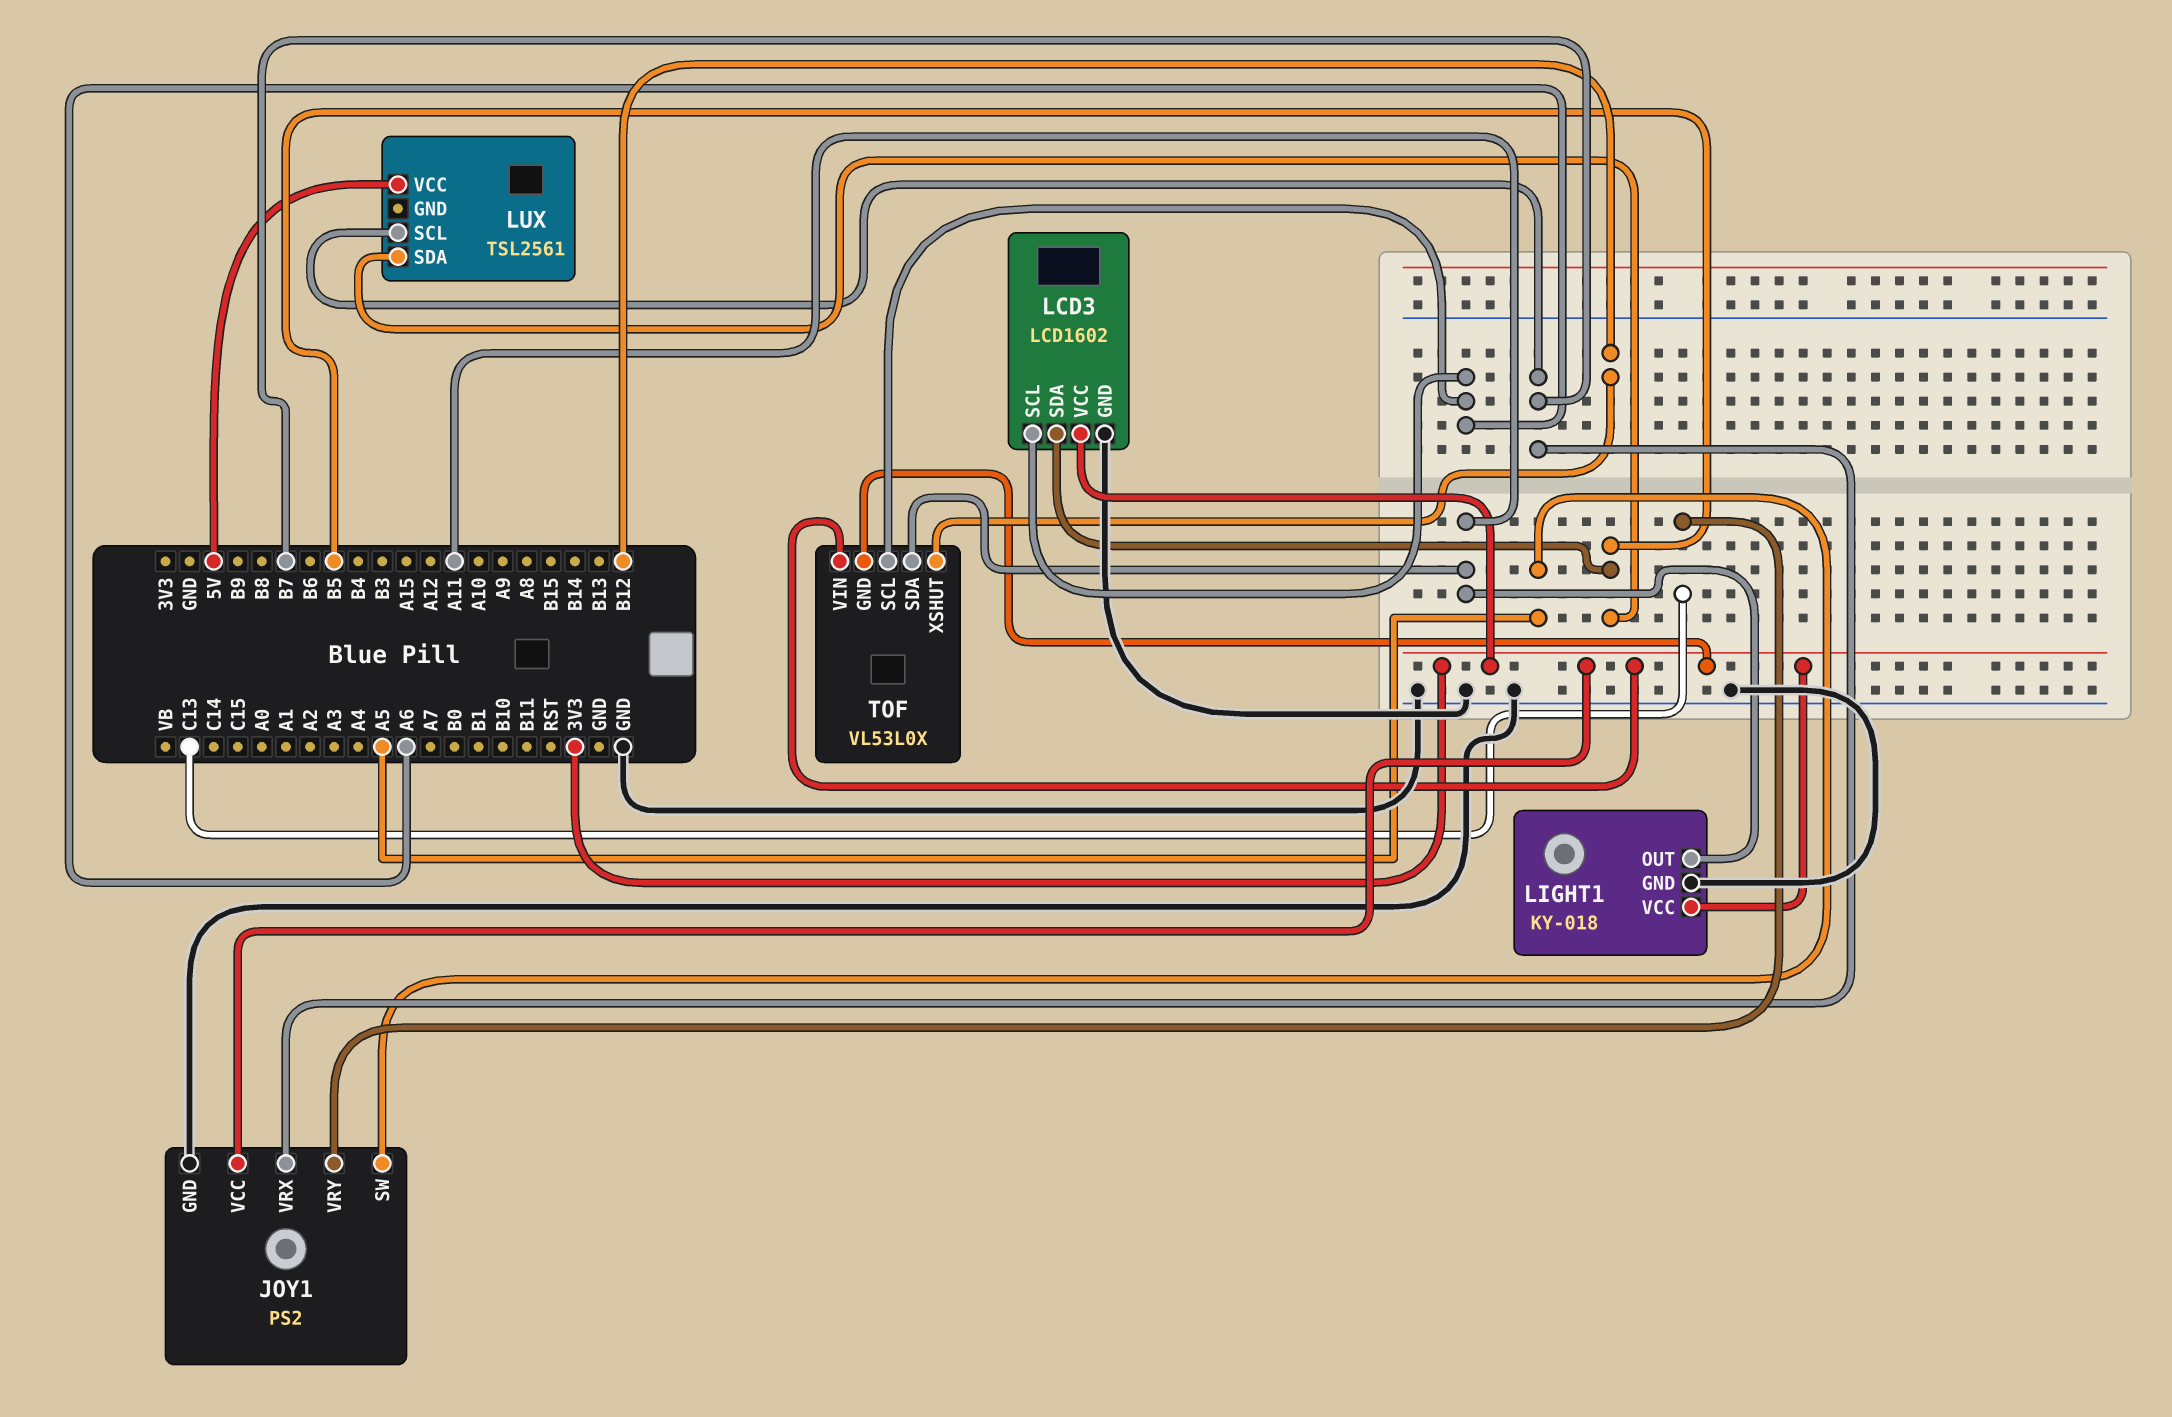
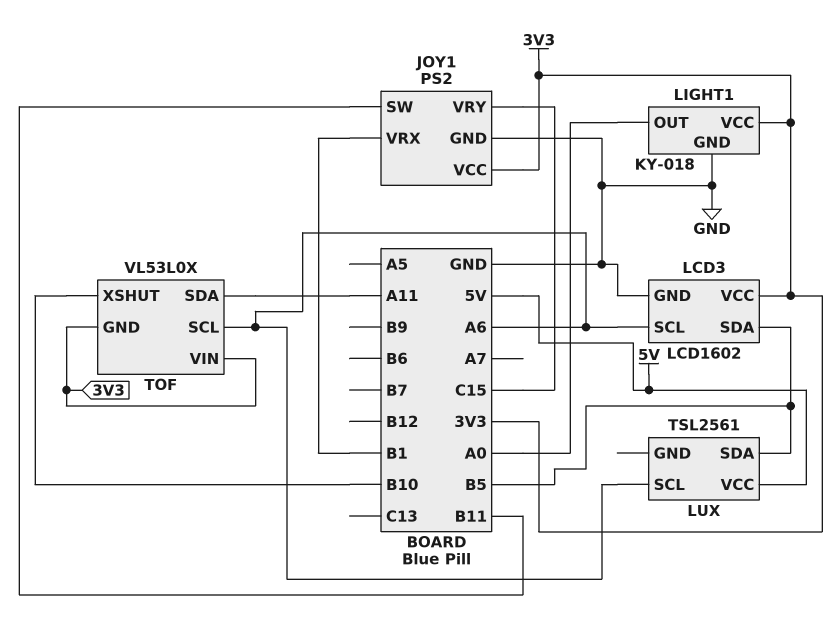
JOY1 pin SW: A5 -> B11
JOY1 pin VRX: B7 -> B1
JOY1 pin VRY: C13 -> C15
LIGHT1 pin OUT: A11 -> A0
LUX pin SCL: B7 -> A6
TOF pin XSHUT: B12 -> B10

